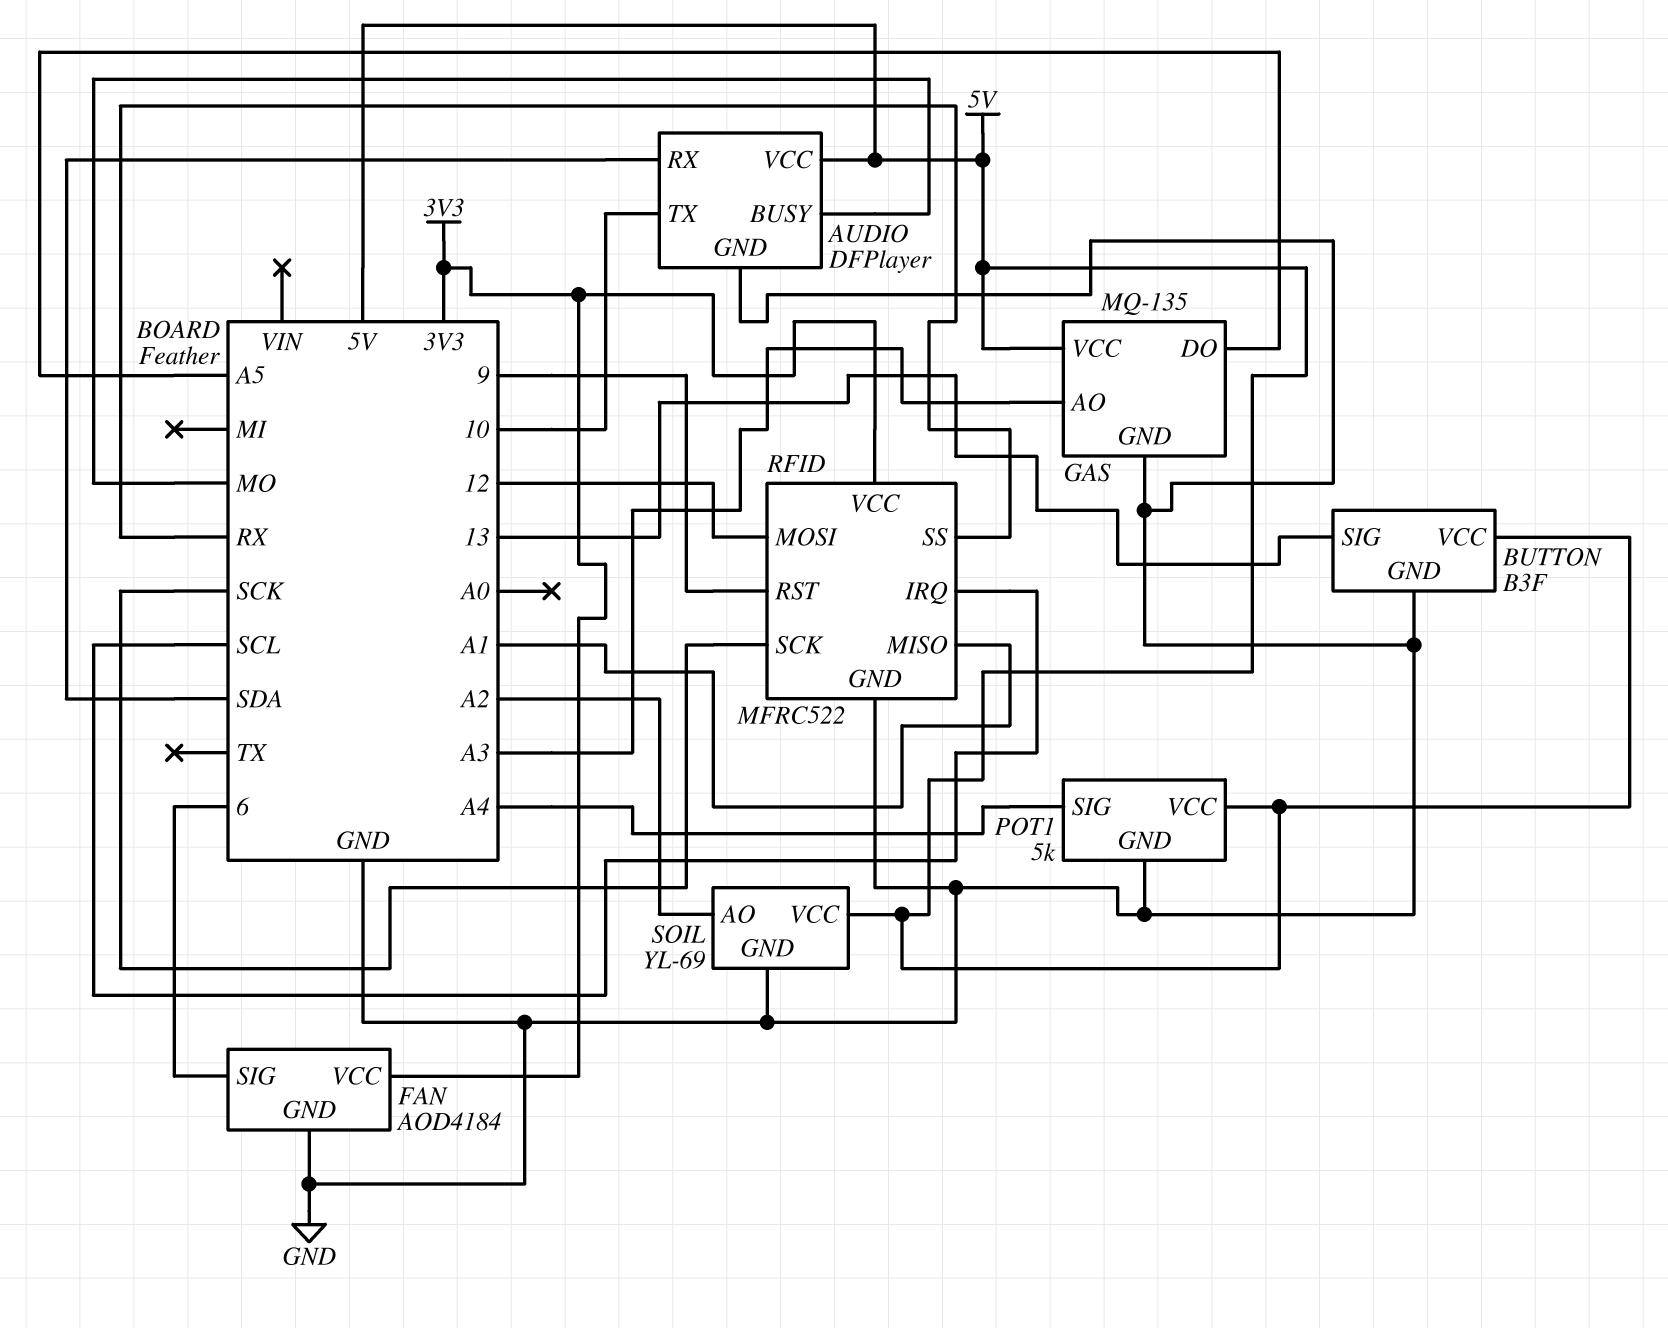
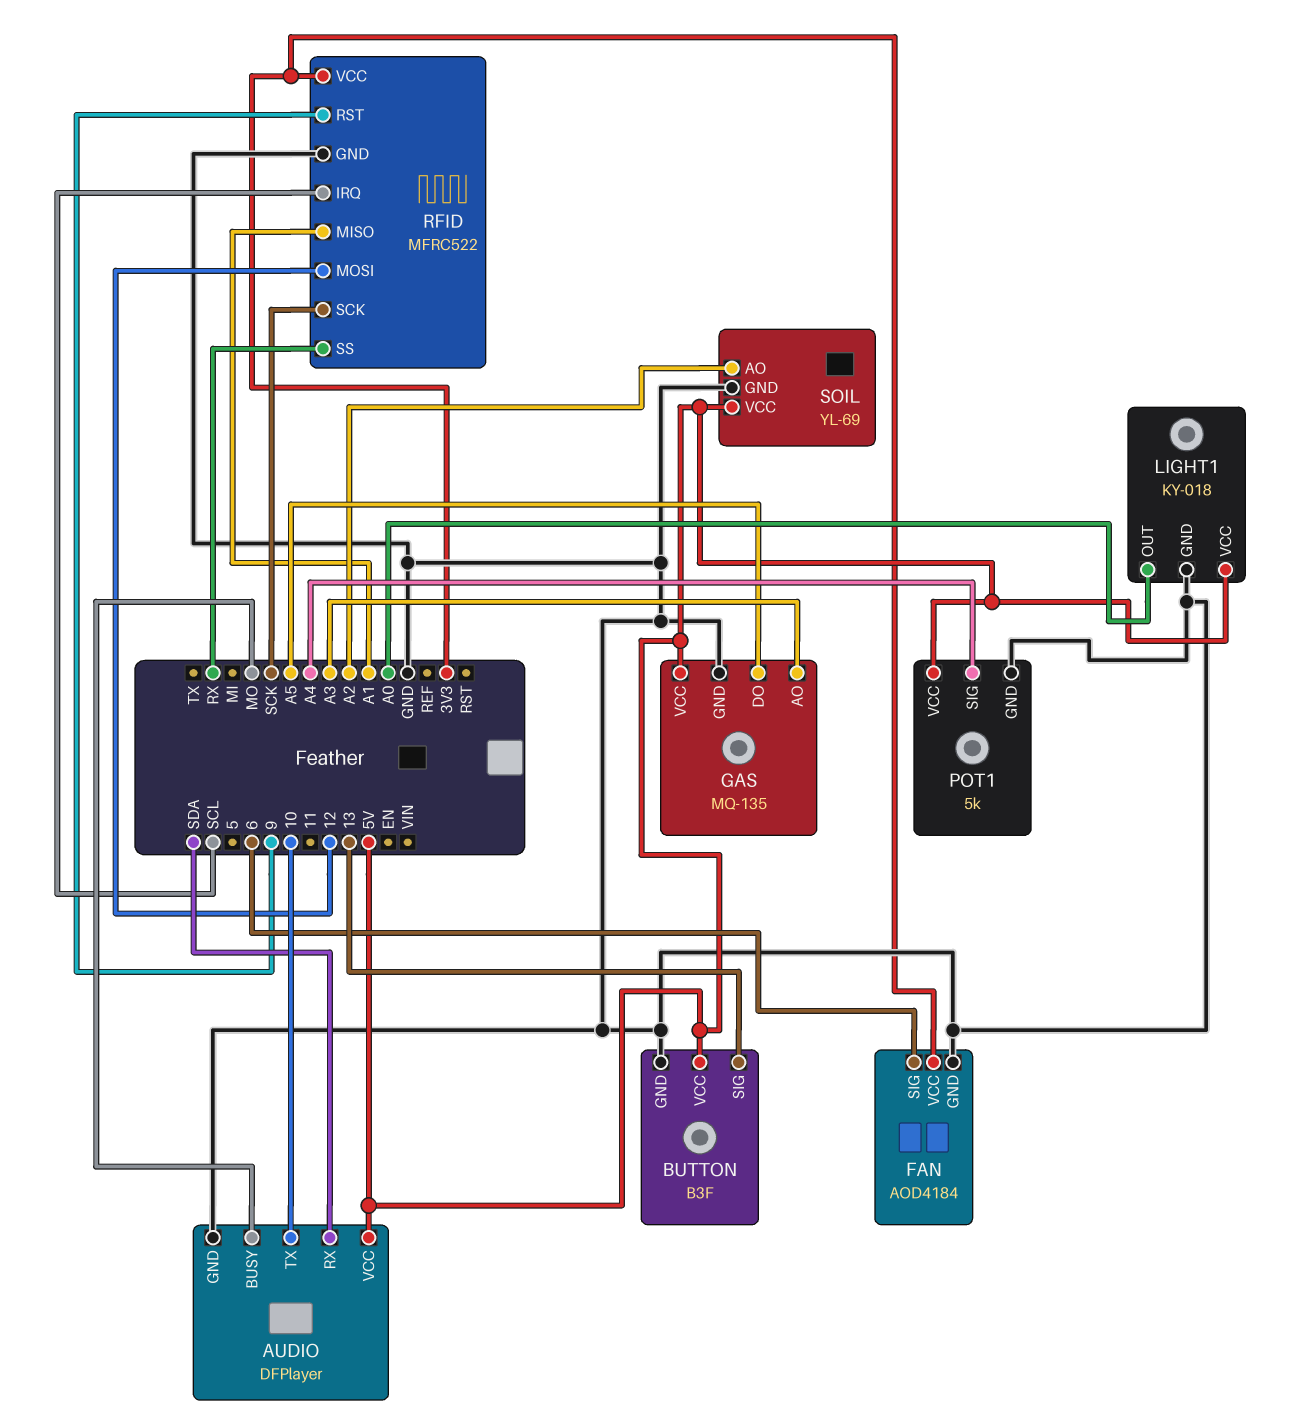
LIGHT1: none -> KY-018
LIGHT1 pin GND: none -> GND
LIGHT1 pin OUT: none -> A0
LIGHT1 pin VCC: none -> 5V

